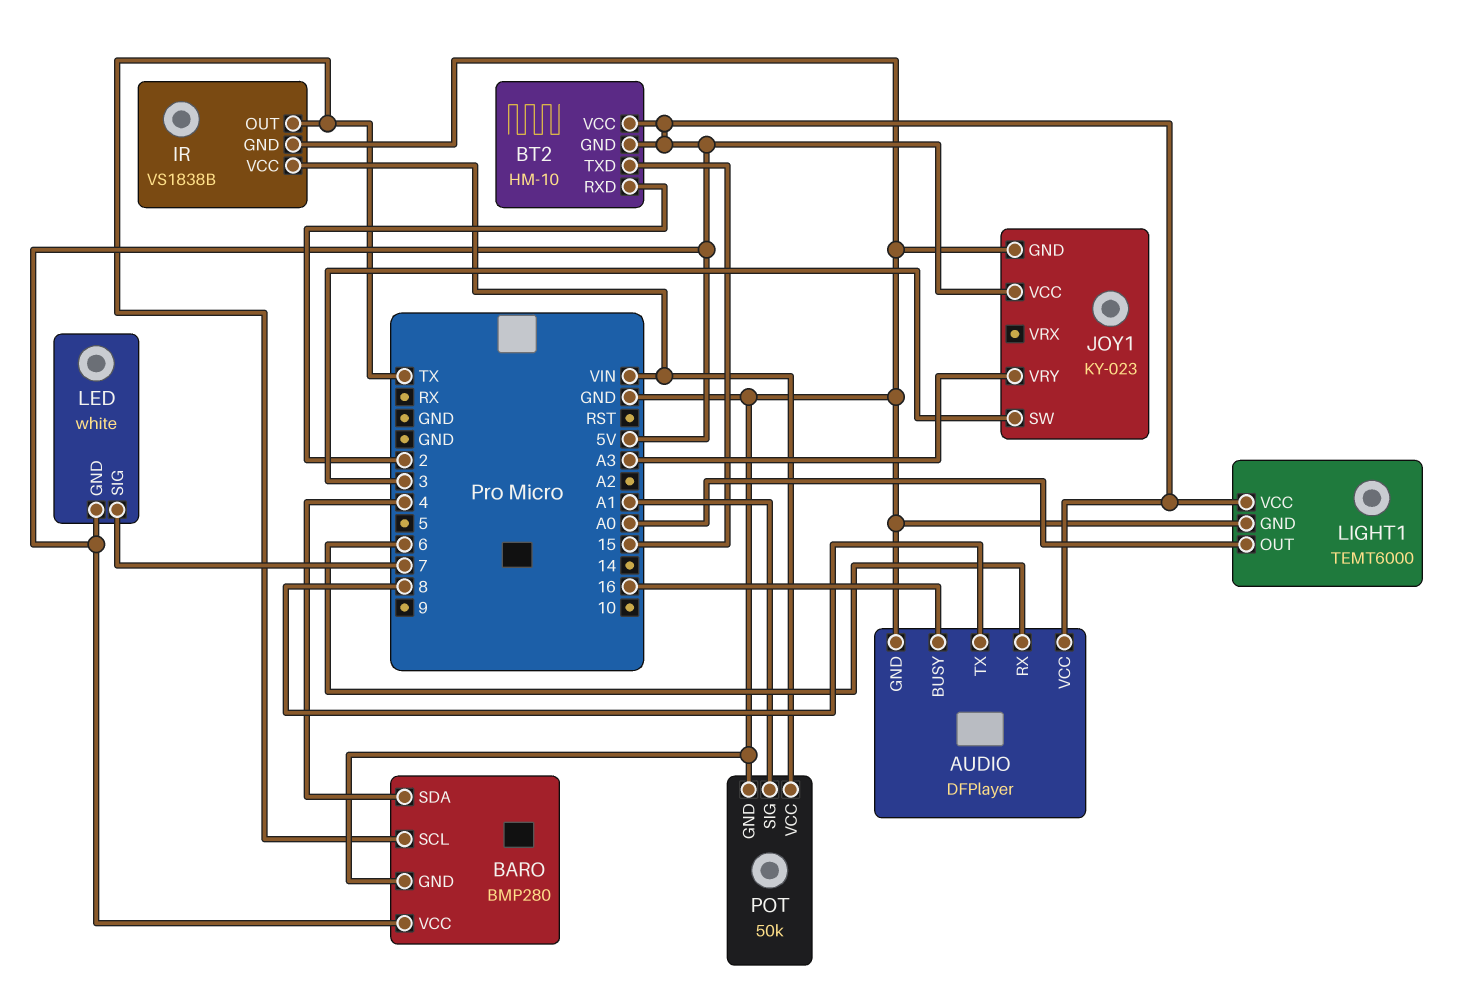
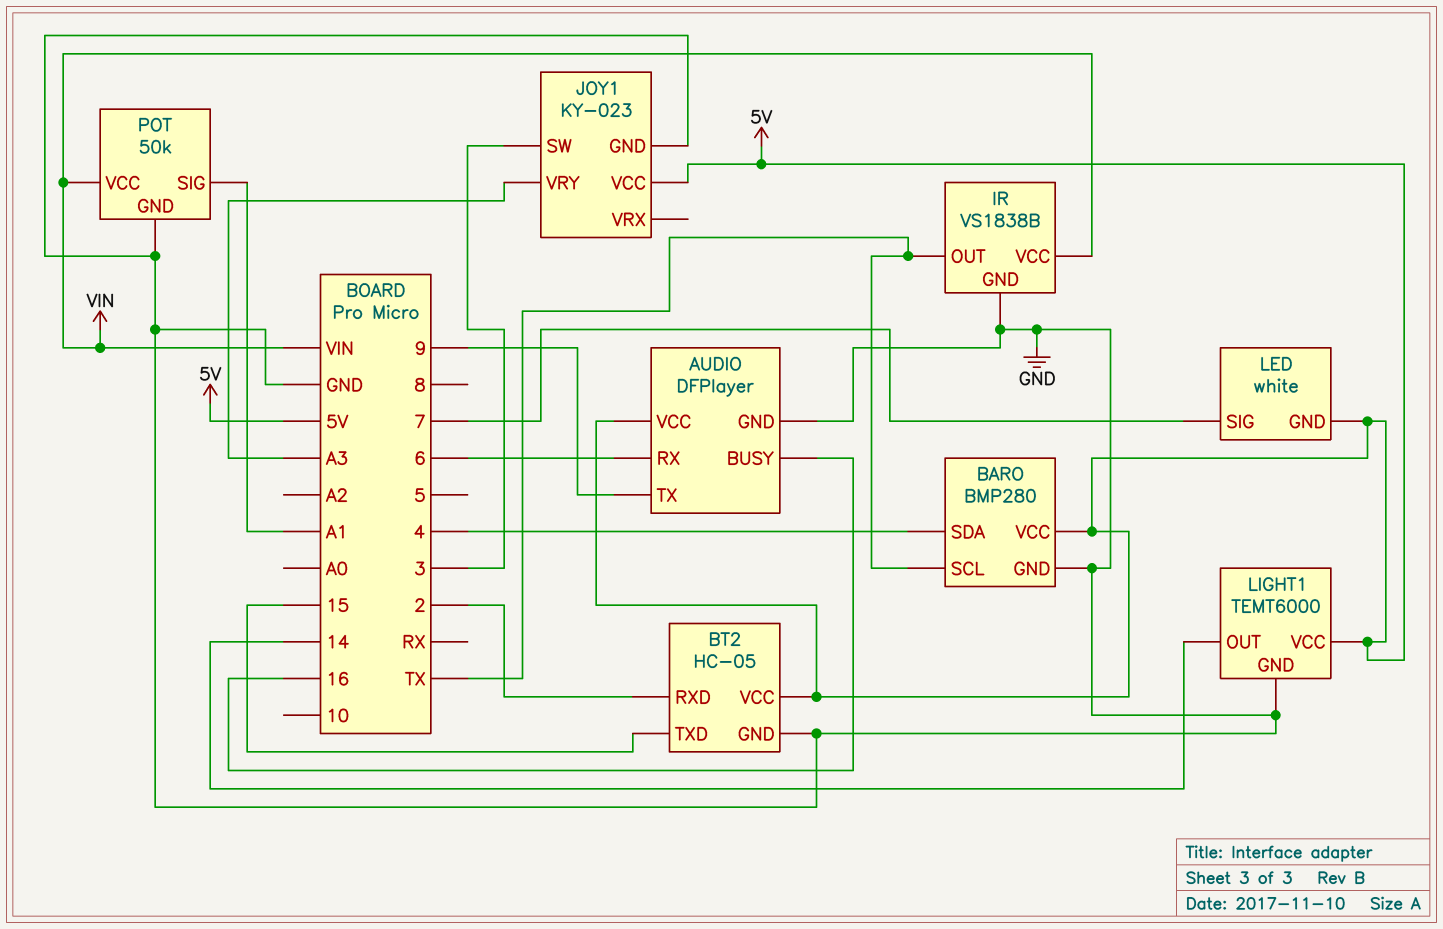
AUDIO pin TX: 8 -> 9
BT2: HM-10 -> HC-05
BT2 pin GND: 5V -> GND
LIGHT1 pin OUT: A0 -> 14

